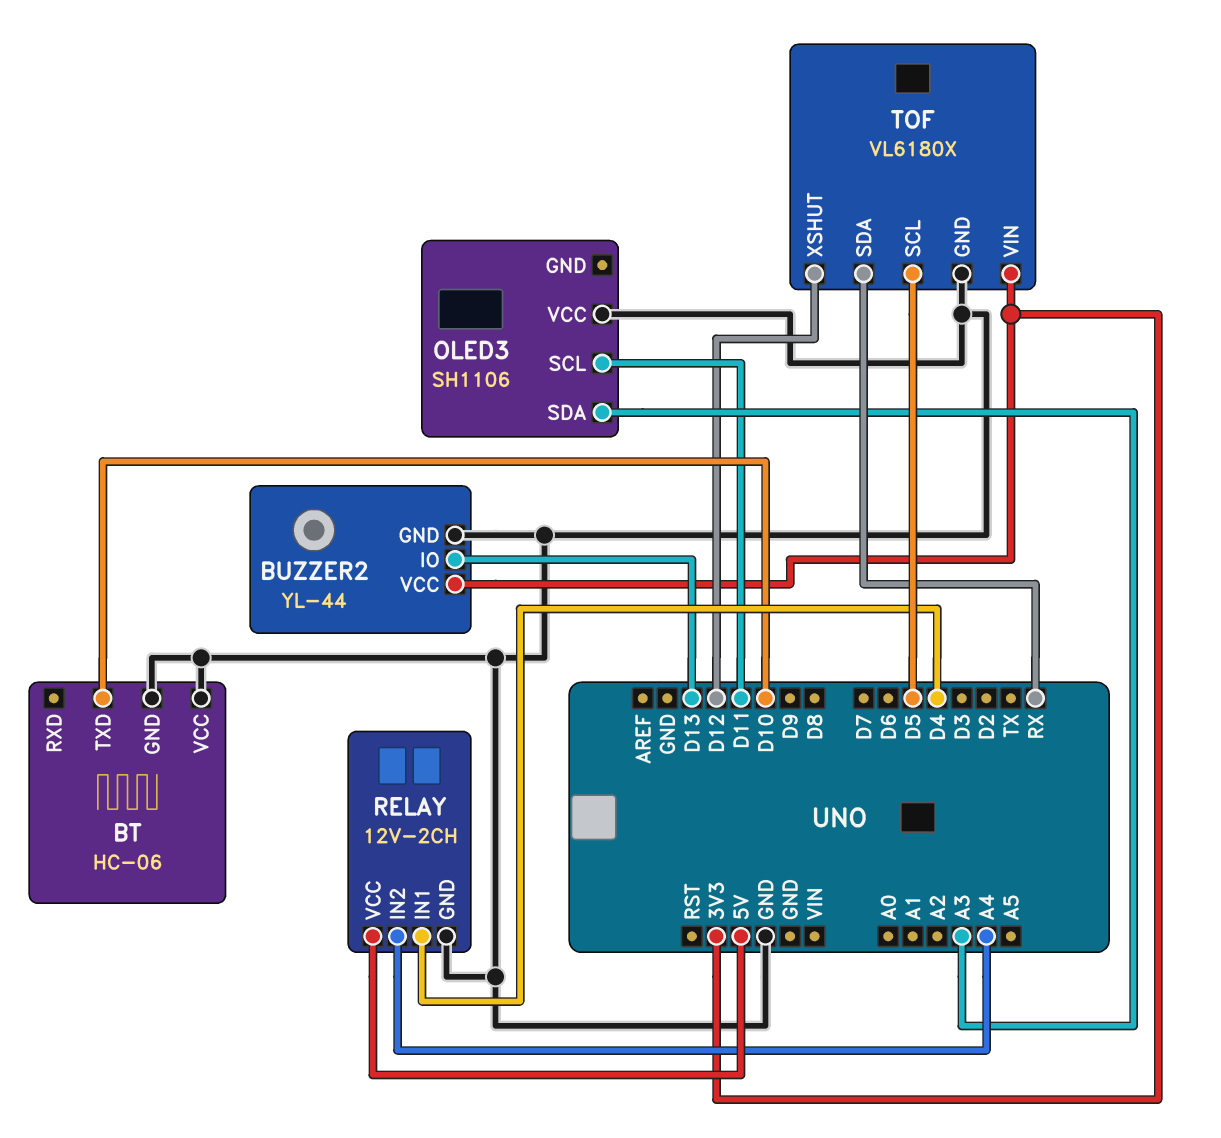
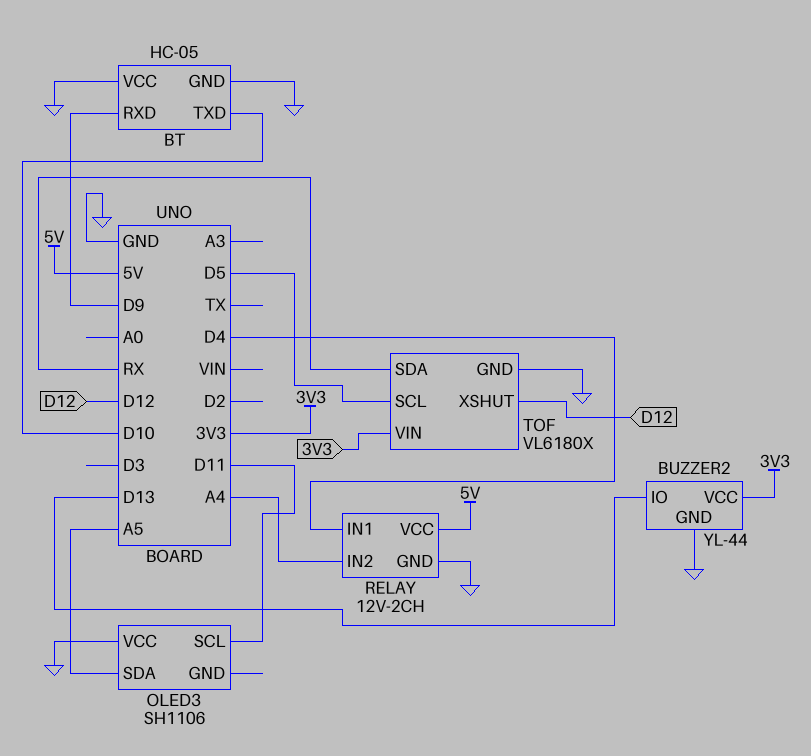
BT: HC-06 -> HC-05
BT pin RXD: none -> D9
OLED3 pin SDA: A3 -> A5

